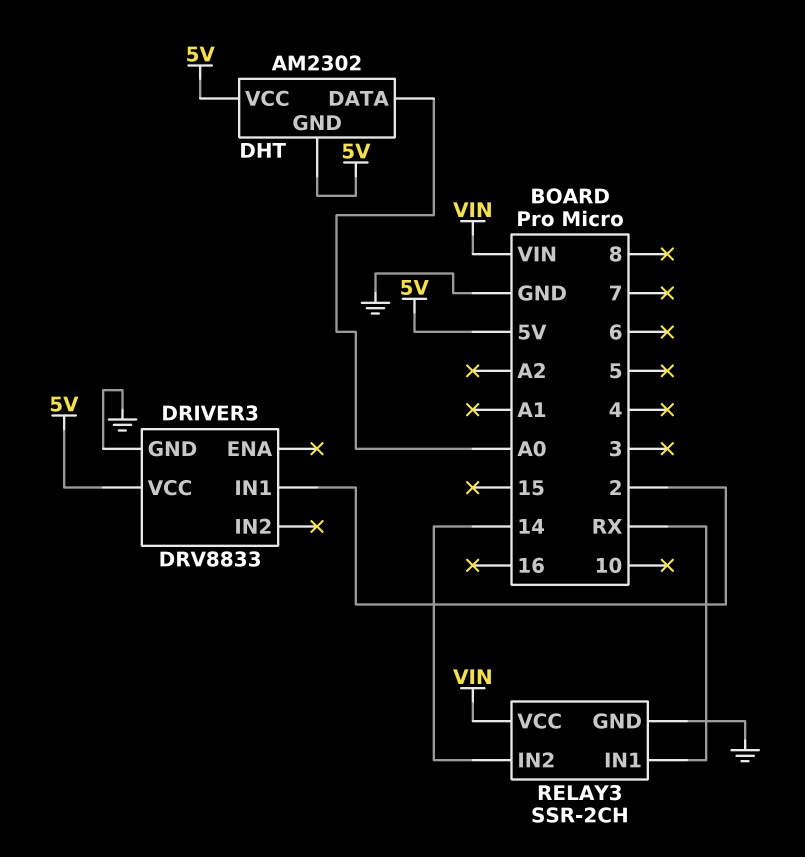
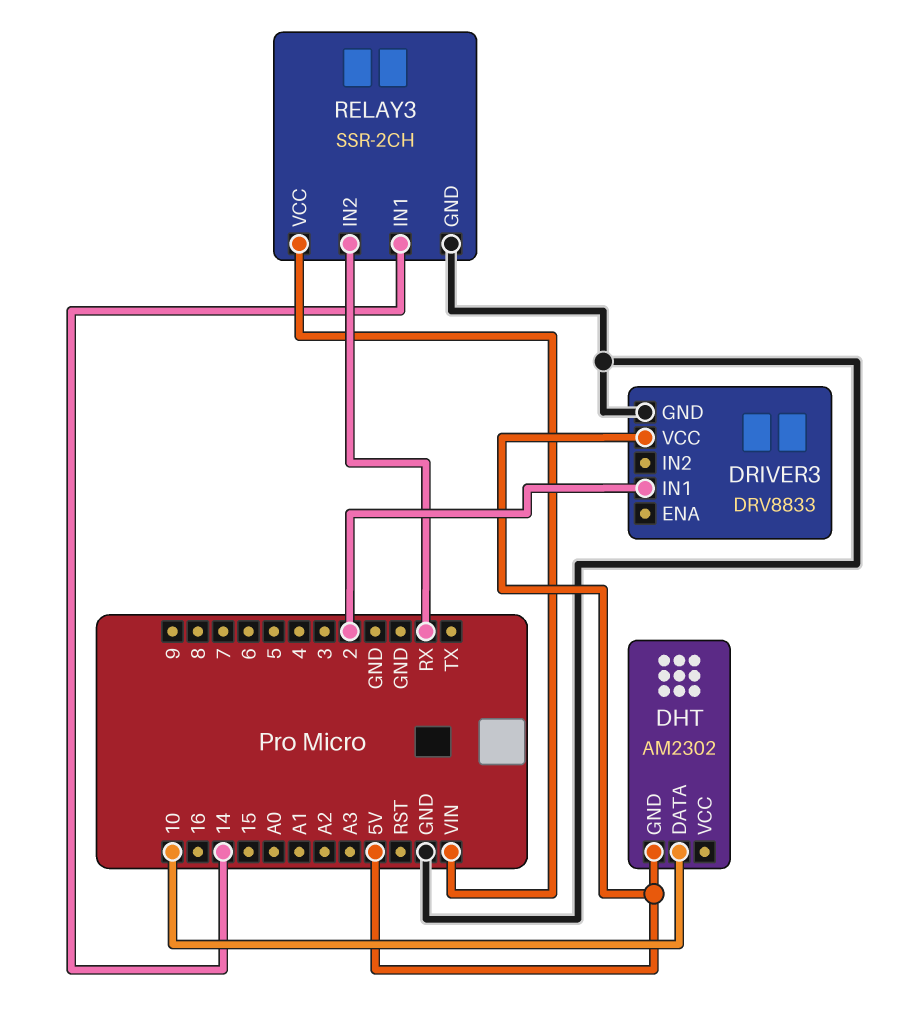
DHT pin DATA: A0 -> 10
DHT pin VCC: 5V -> none
RELAY3 pin IN1: RX -> 14
RELAY3 pin IN2: 14 -> RX

